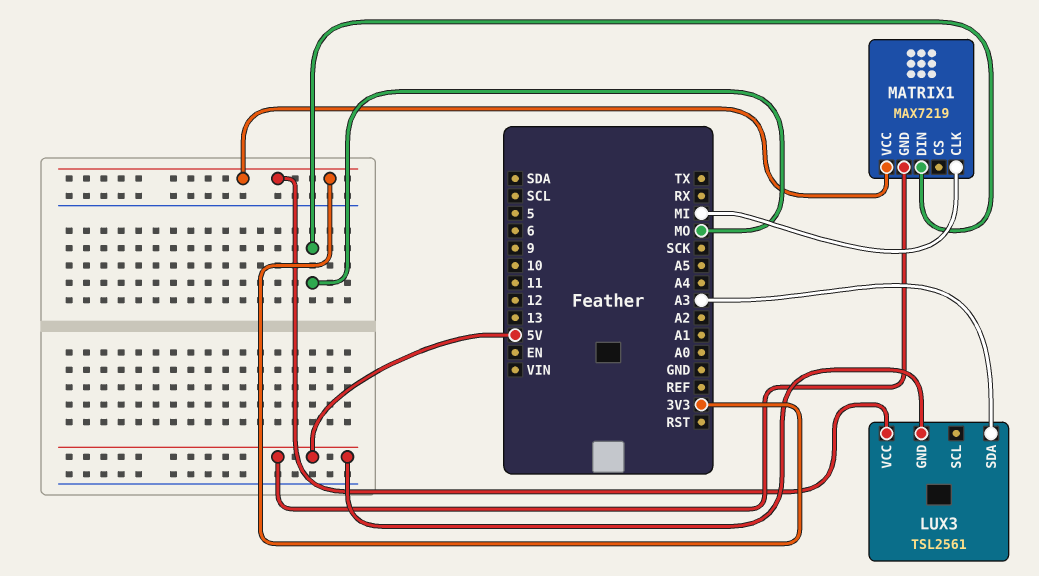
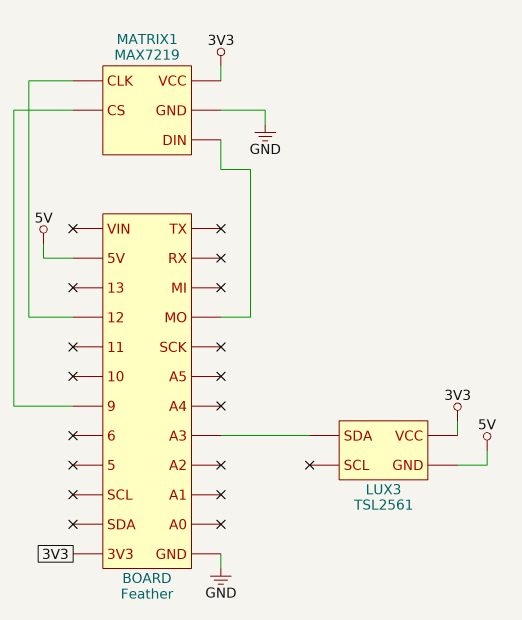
MATRIX1 pin CLK: MI -> 12
MATRIX1 pin CS: none -> 9
MATRIX1 pin GND: 5V -> GND

